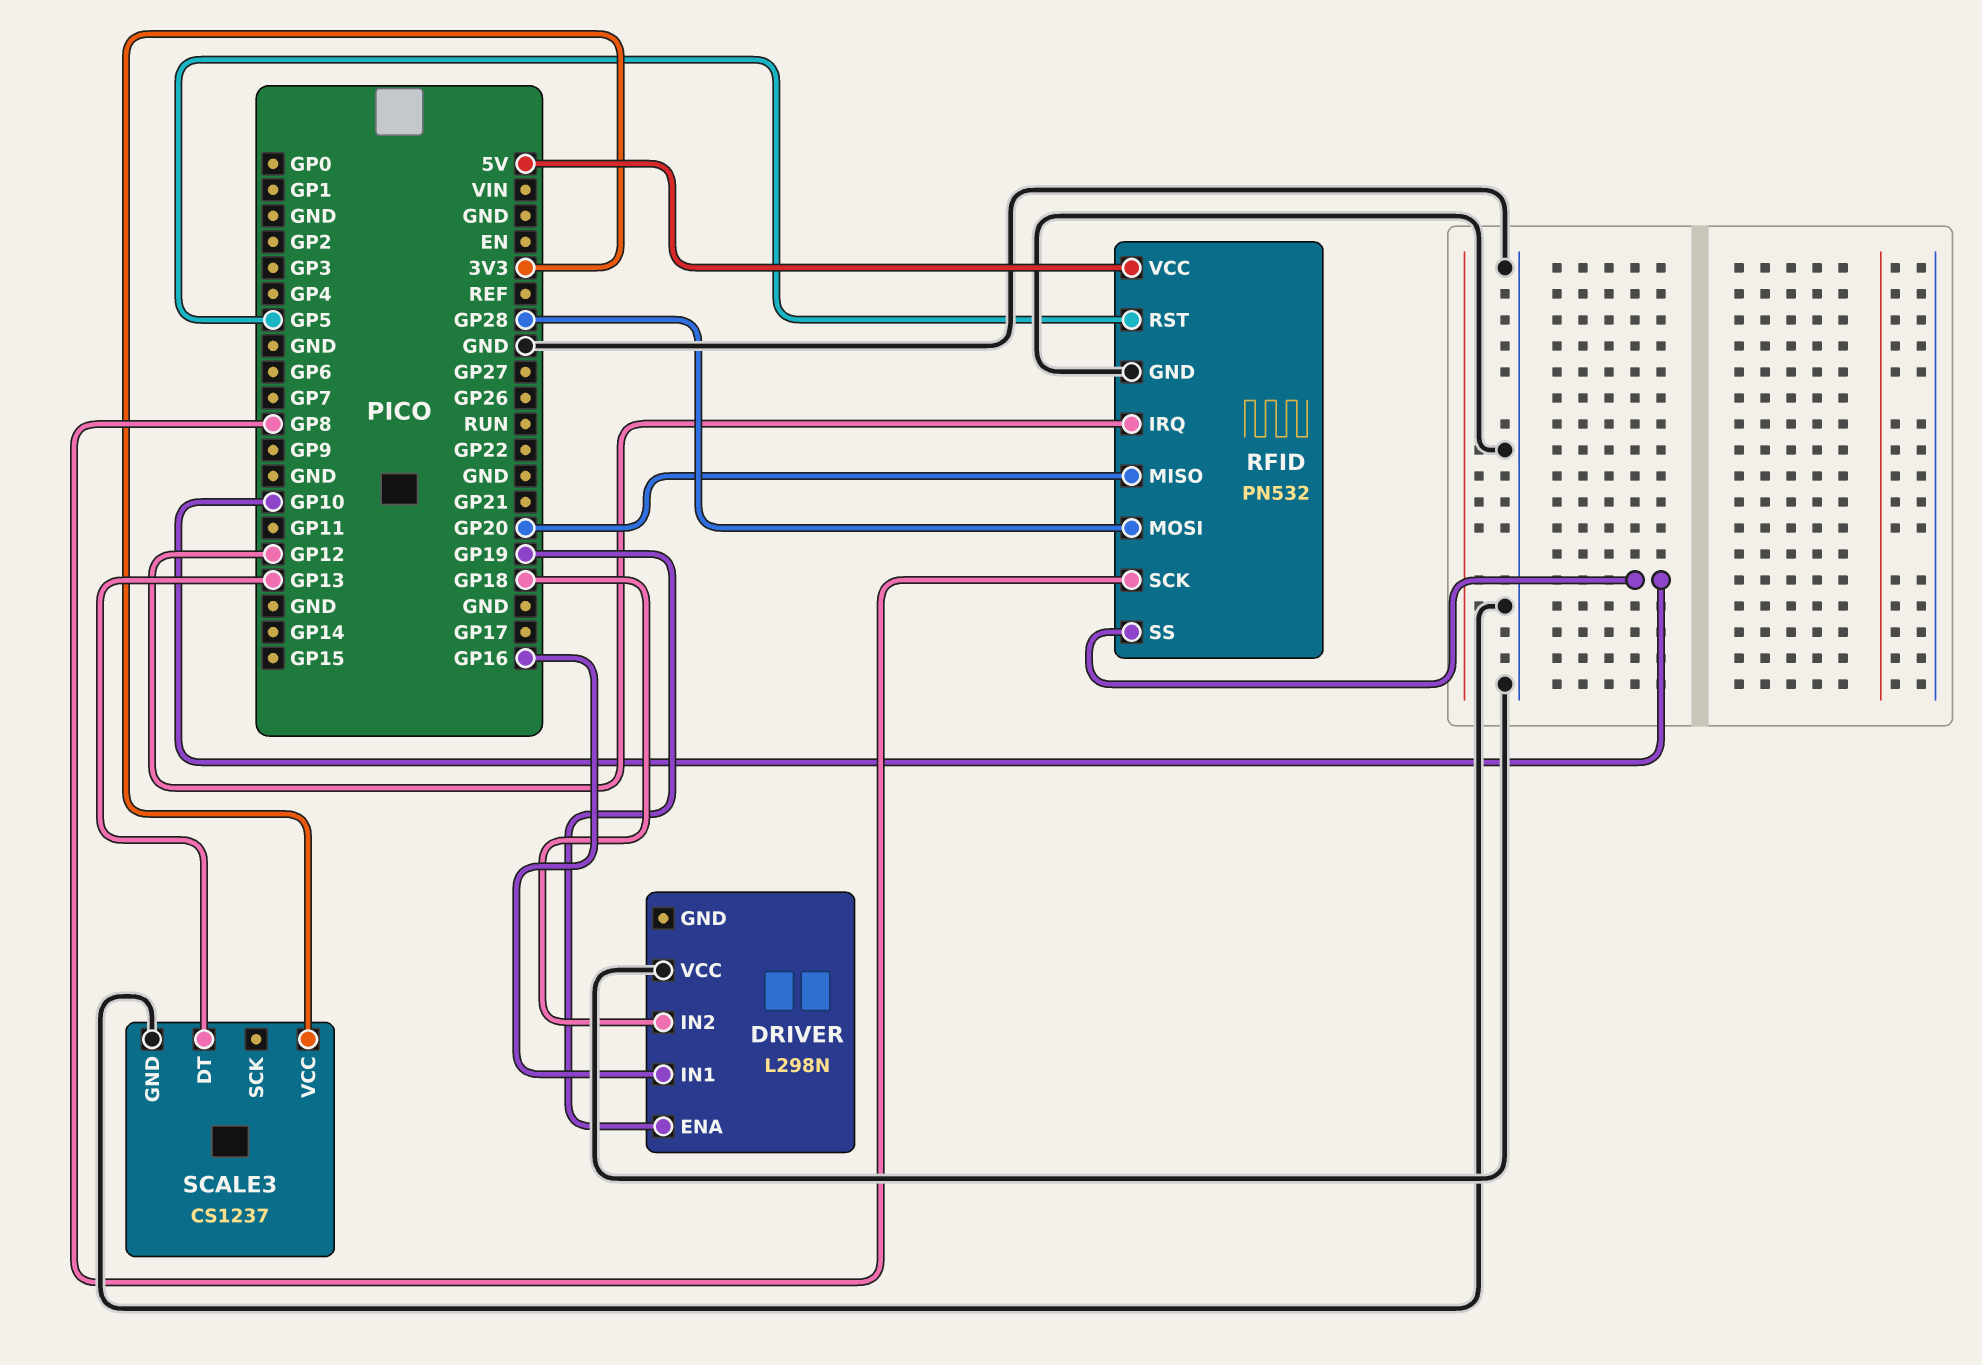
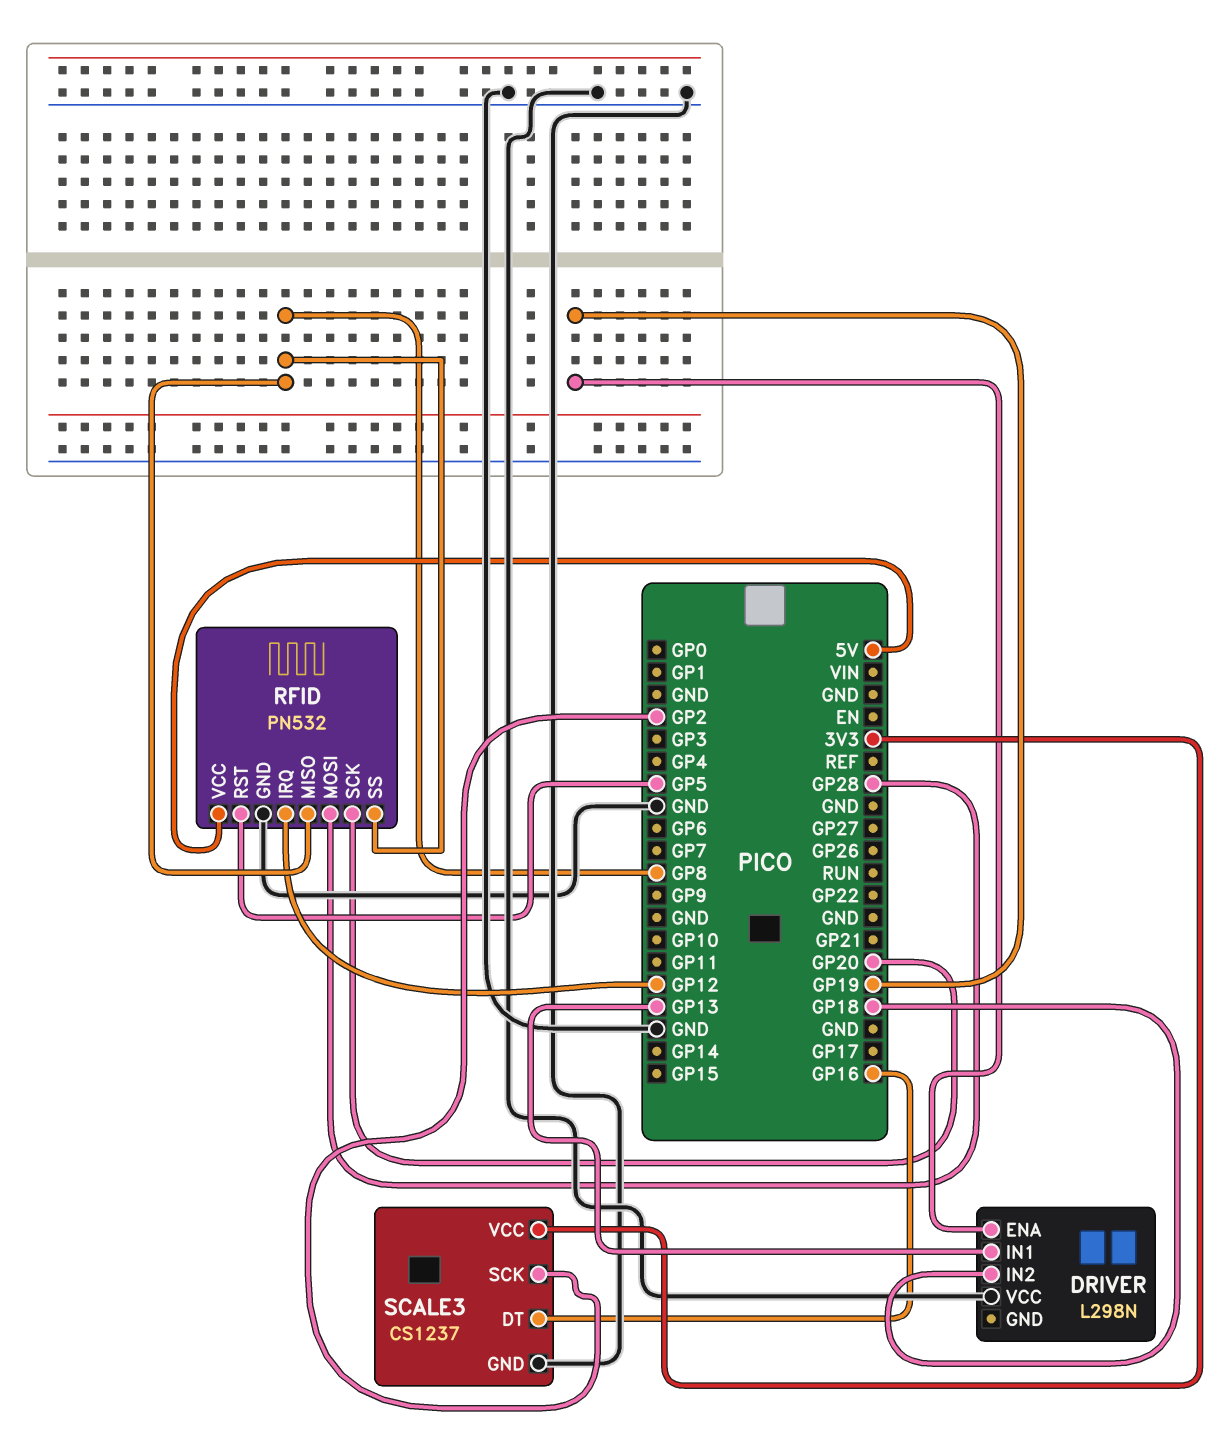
DRIVER pin IN1: GP16 -> GP13
RFID pin MISO: GP20 -> GP8
RFID pin SCK: GP8 -> GP20
RFID pin SS: GP10 -> GP8
SCALE3 pin DT: GP13 -> GP16
SCALE3 pin SCK: none -> GP2

